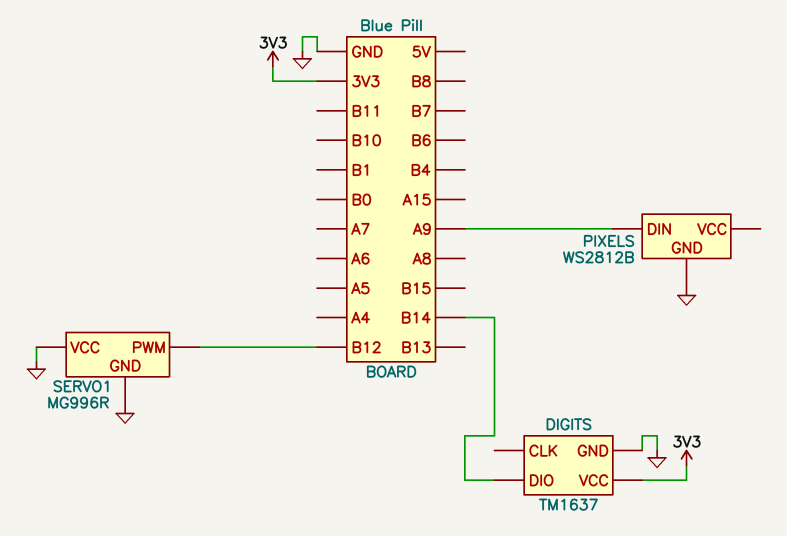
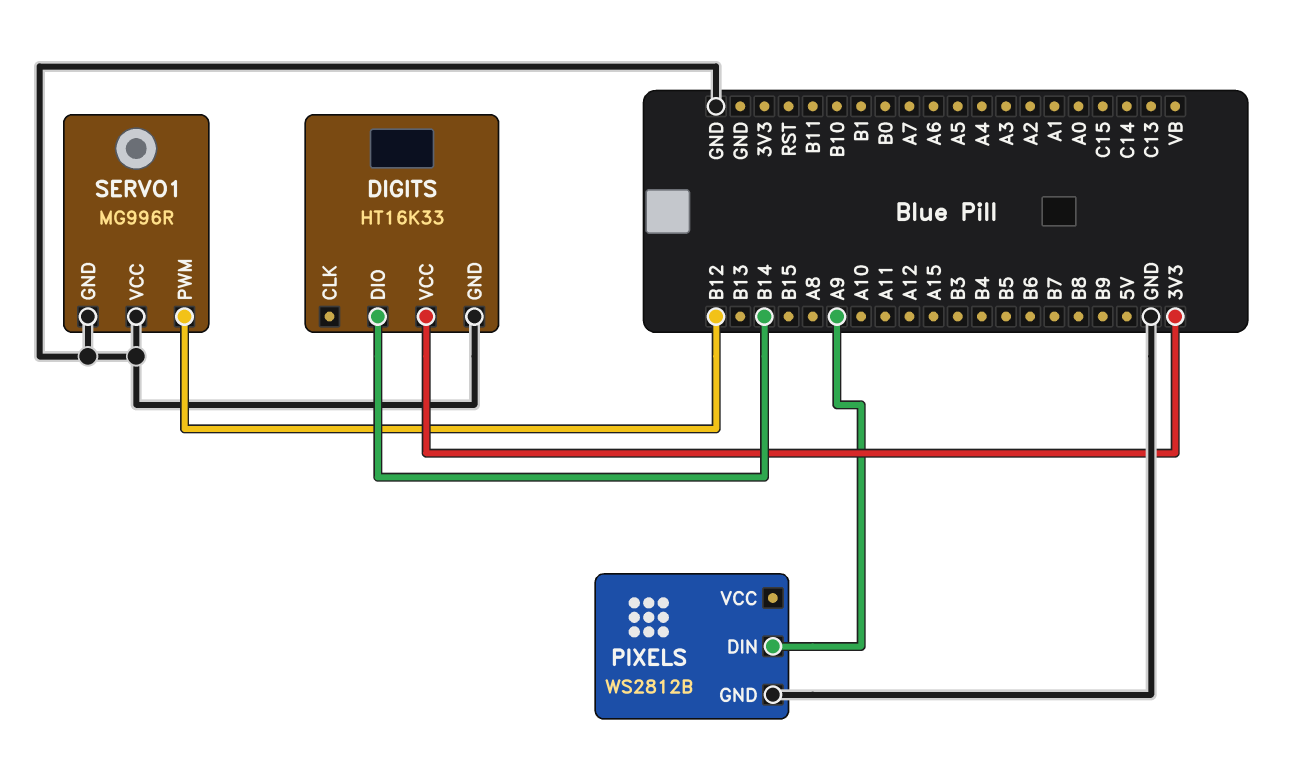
DIGITS: TM1637 -> HT16K33

